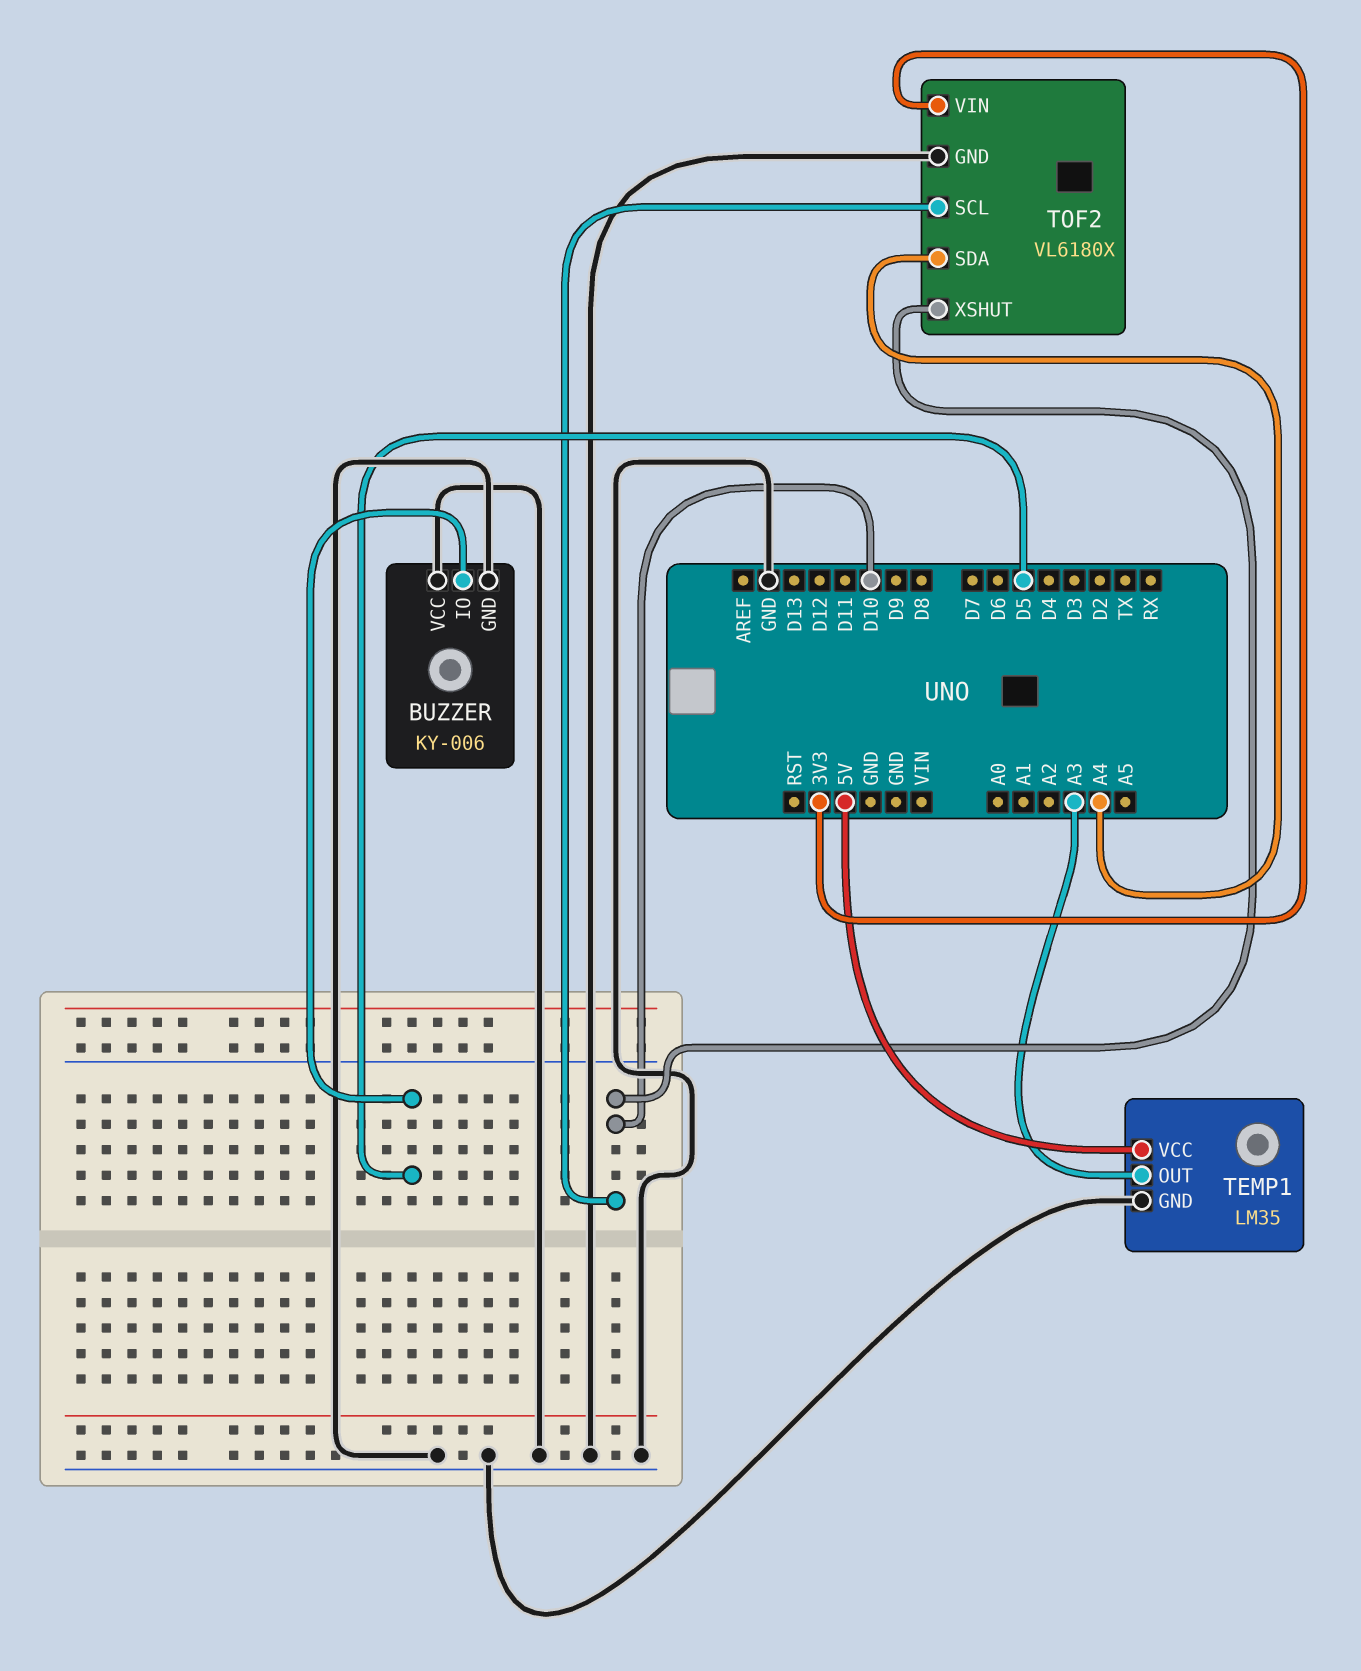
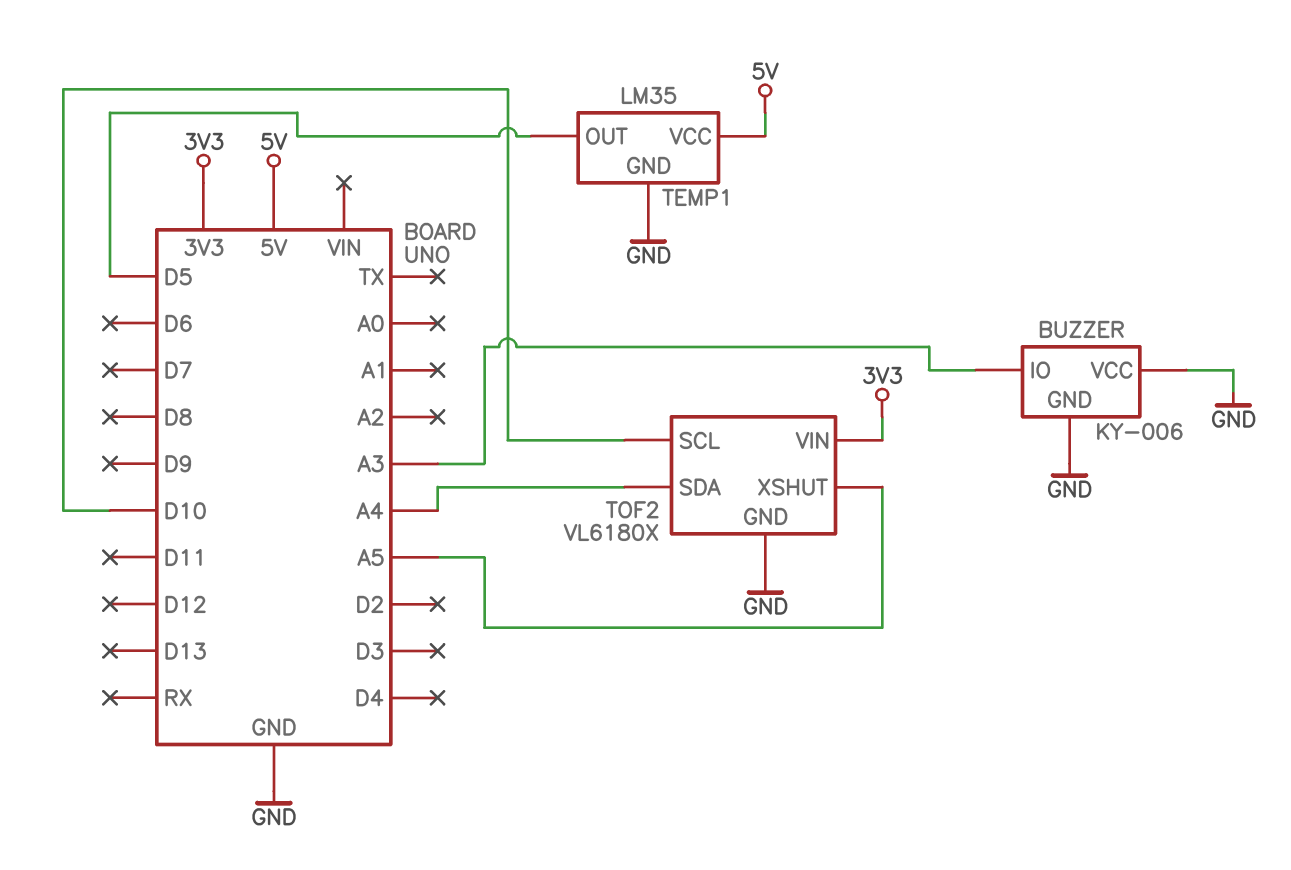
BUZZER pin IO: D5 -> A3
TEMP1 pin OUT: A3 -> D5
TOF2 pin XSHUT: D10 -> A5

